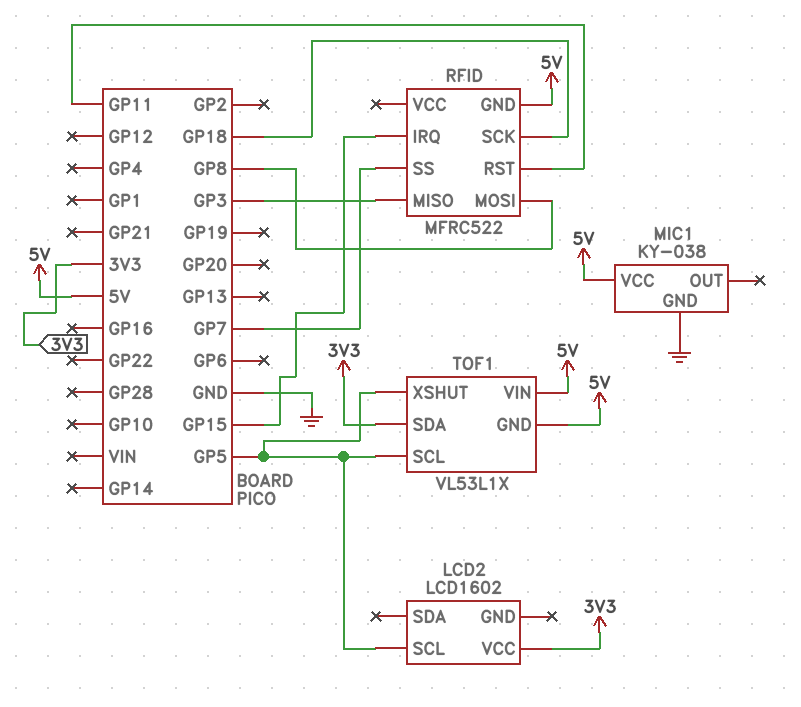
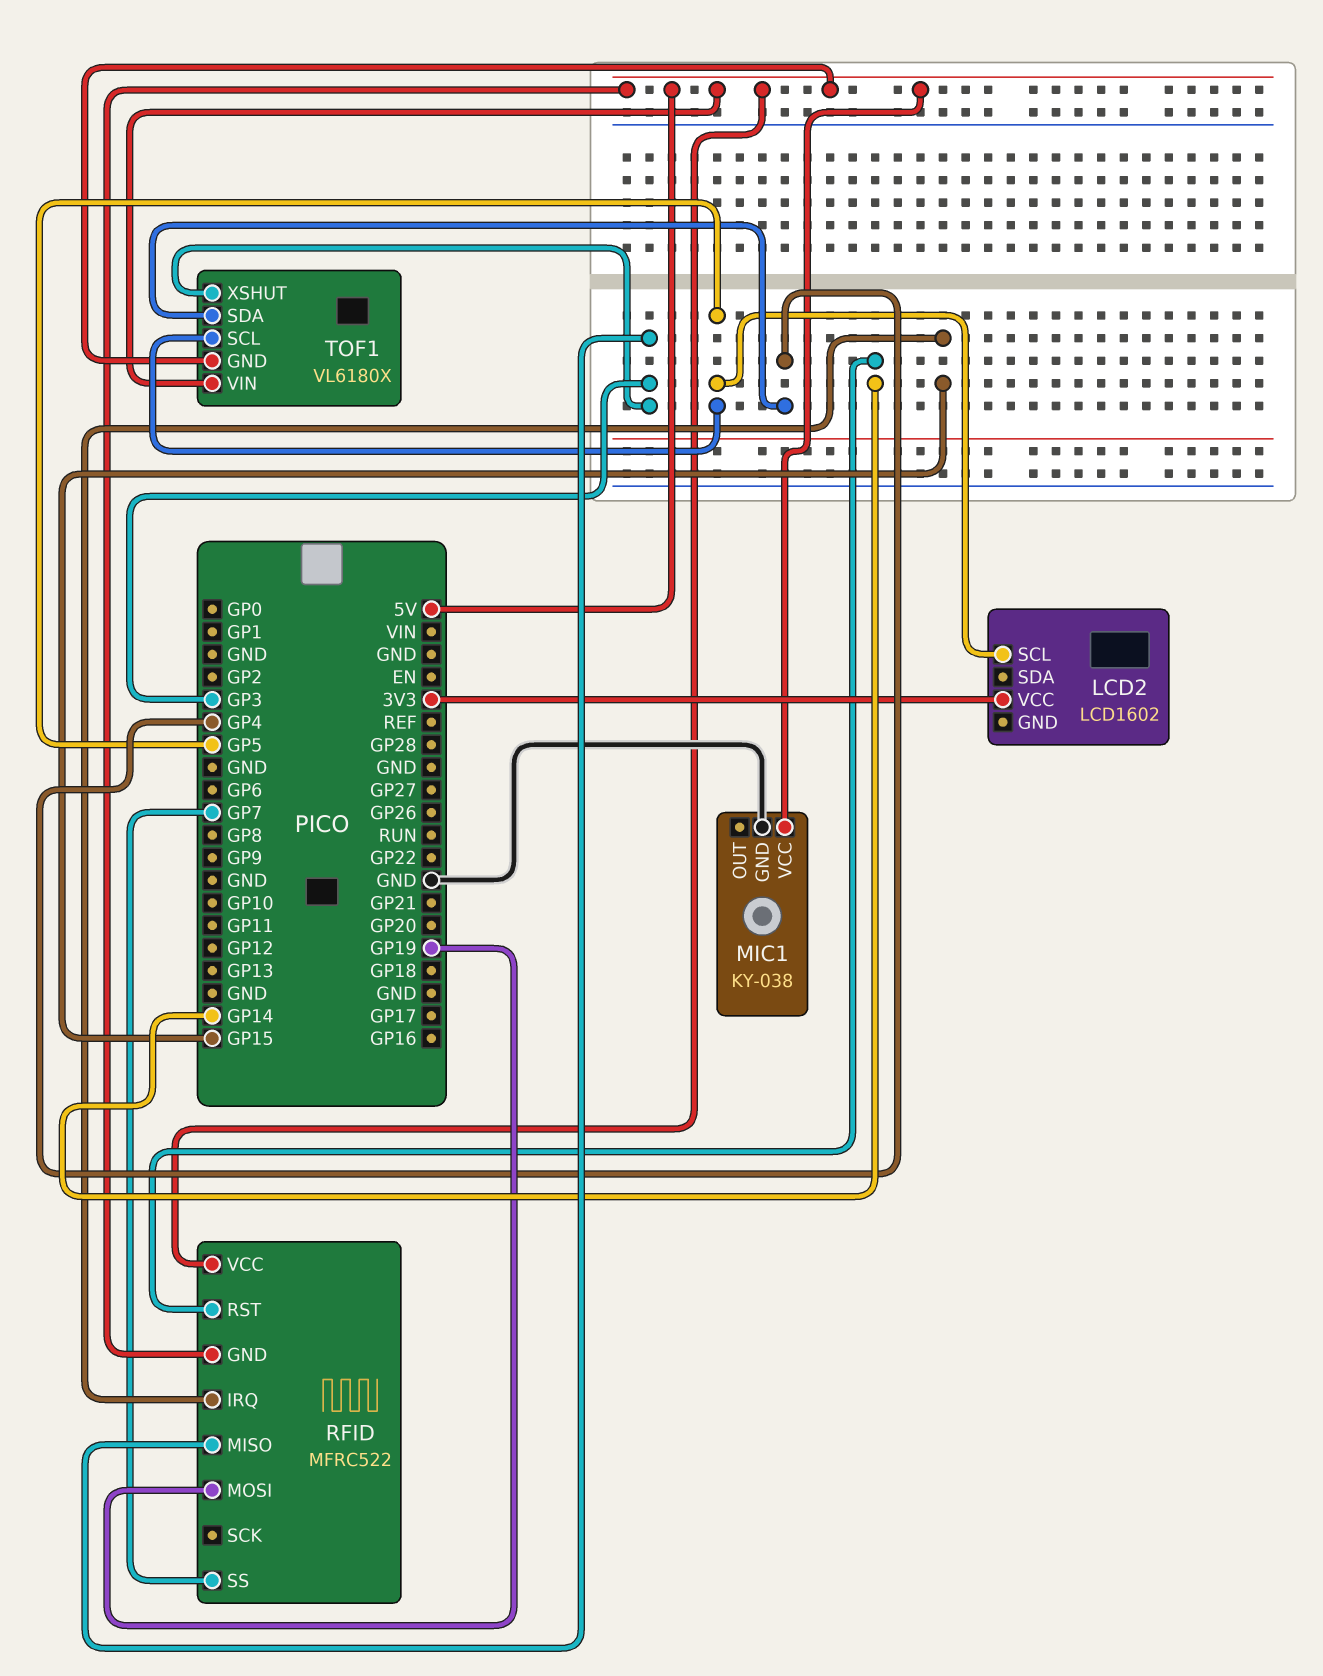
RFID pin MOSI: GP8 -> GP19
RFID pin RST: GP11 -> GP14
RFID pin SCK: GP18 -> none
RFID pin VCC: none -> 5V
TOF1: VL53L1X -> VL6180X
TOF1 pin SDA: 3V3 -> GP4
TOF1 pin XSHUT: GP5 -> GP3

